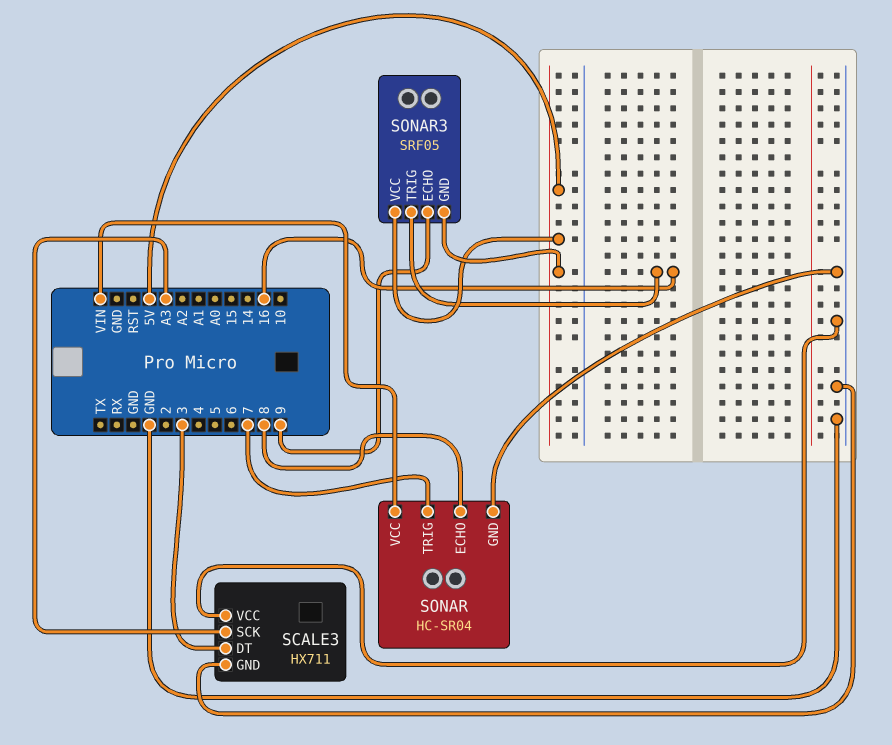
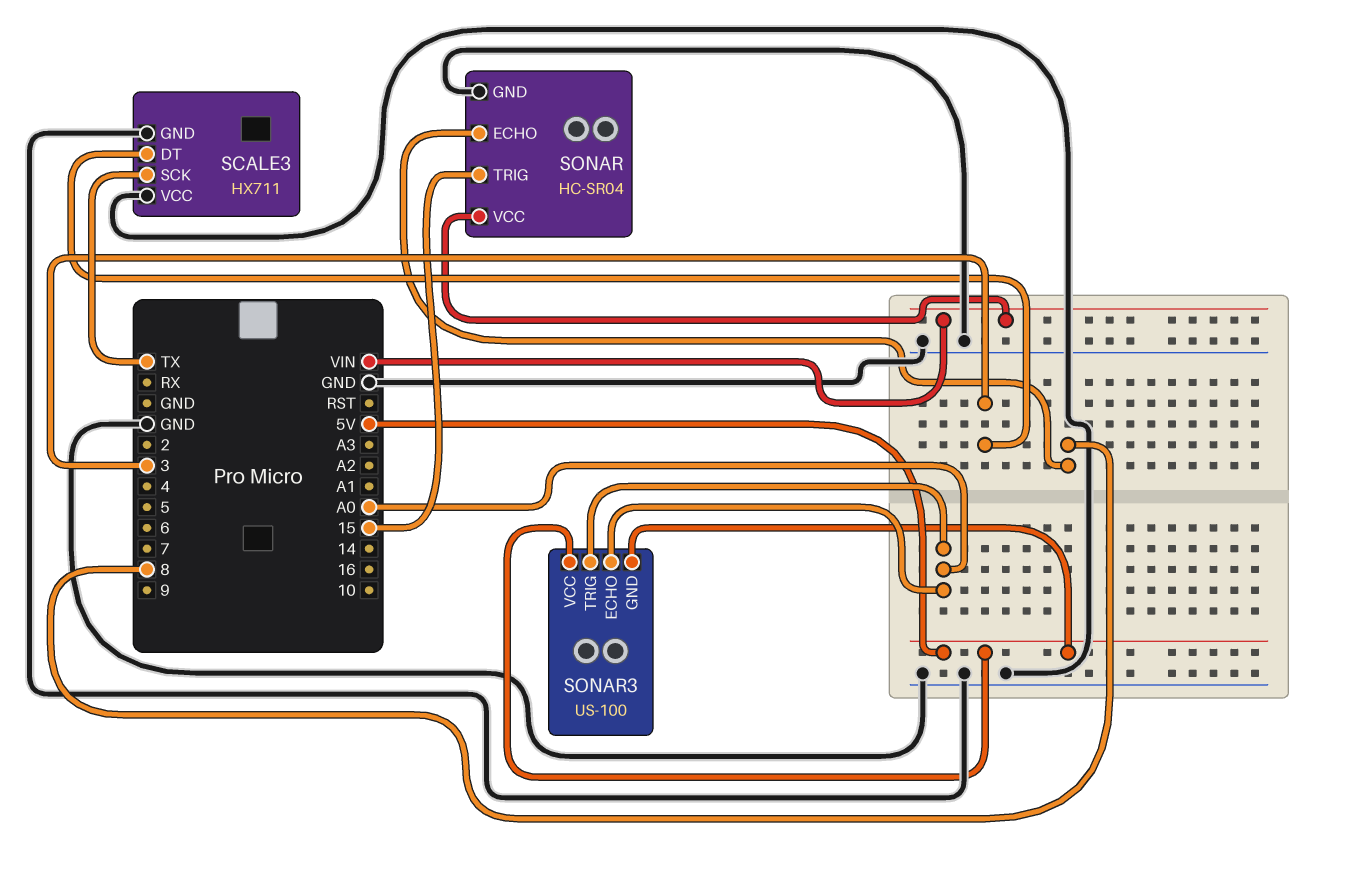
SCALE3 pin SCK: A3 -> TX
SONAR pin TRIG: 7 -> 15
SONAR3: SRF05 -> US-100
SONAR3 pin ECHO: 9 -> A0
SONAR3 pin TRIG: 16 -> A0

